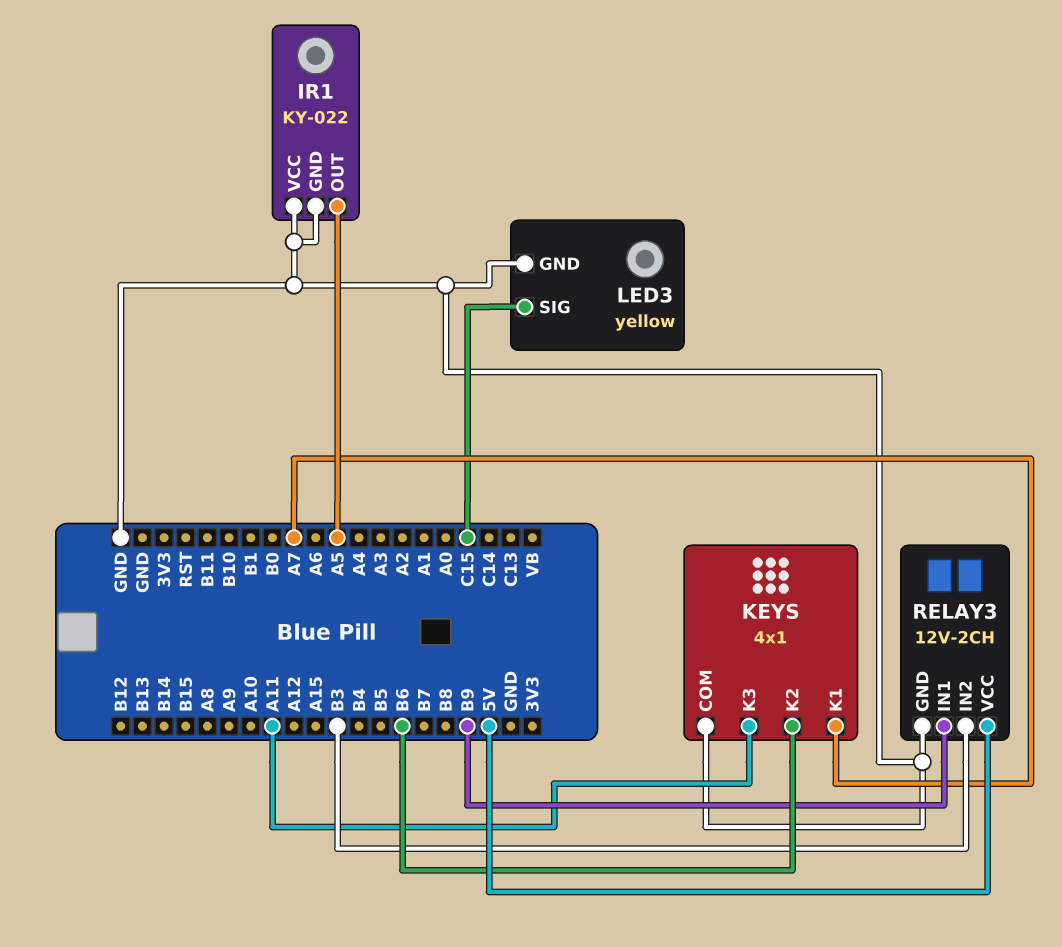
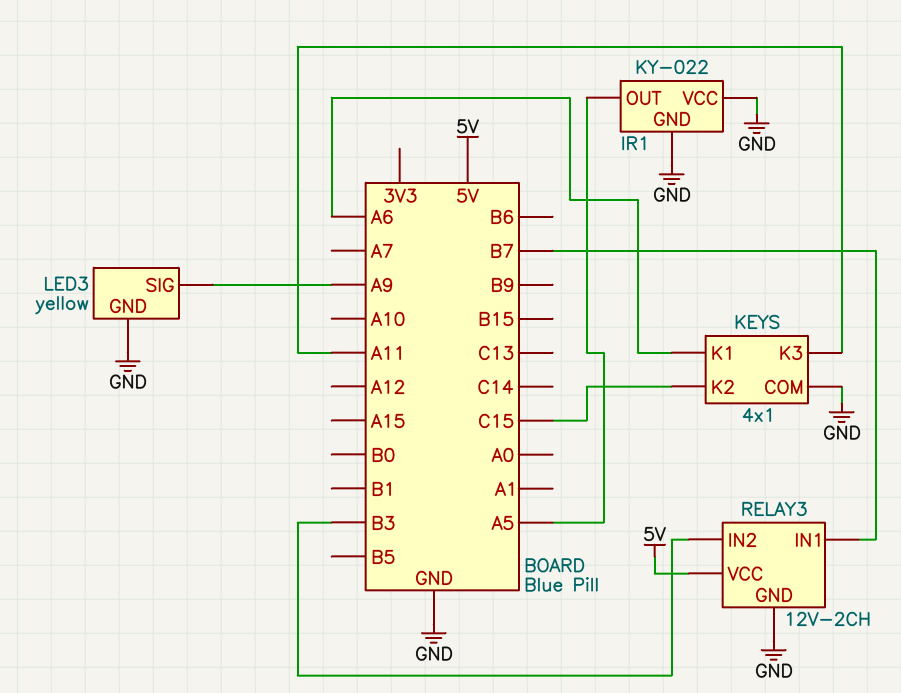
KEYS pin K1: A7 -> A6
KEYS pin K2: B6 -> C15
LED3 pin SIG: C15 -> A9
RELAY3 pin IN1: B9 -> B7

